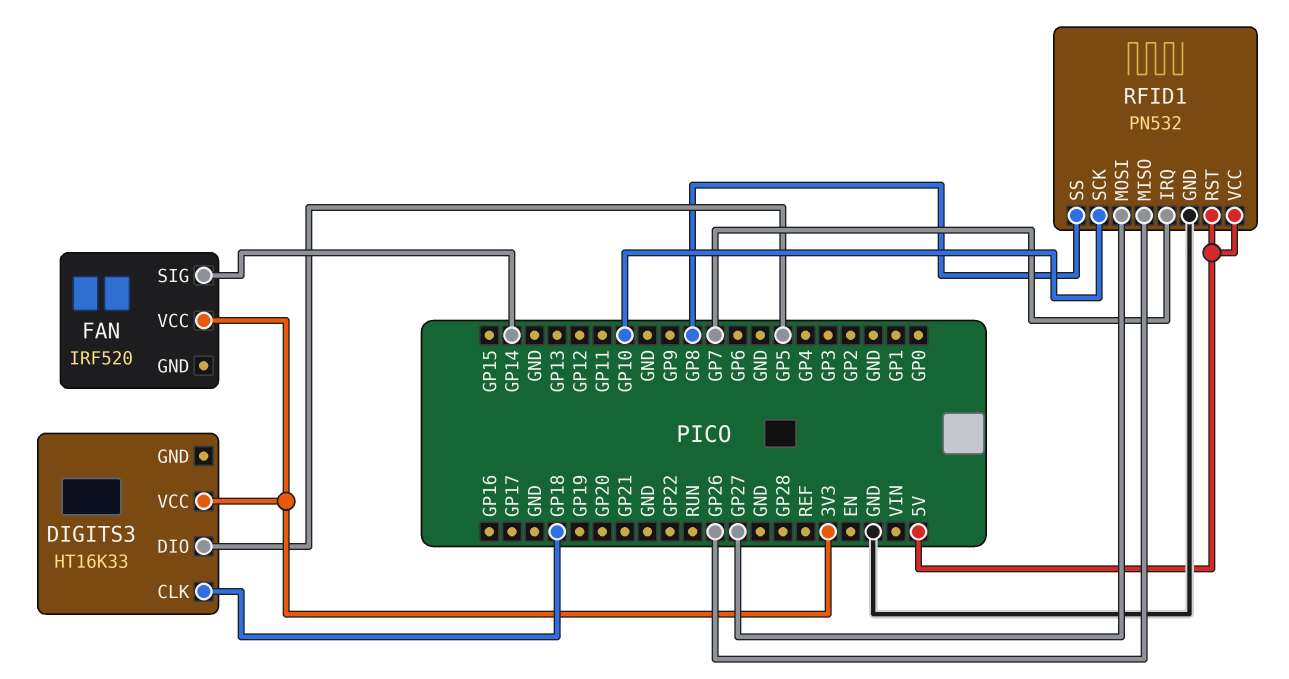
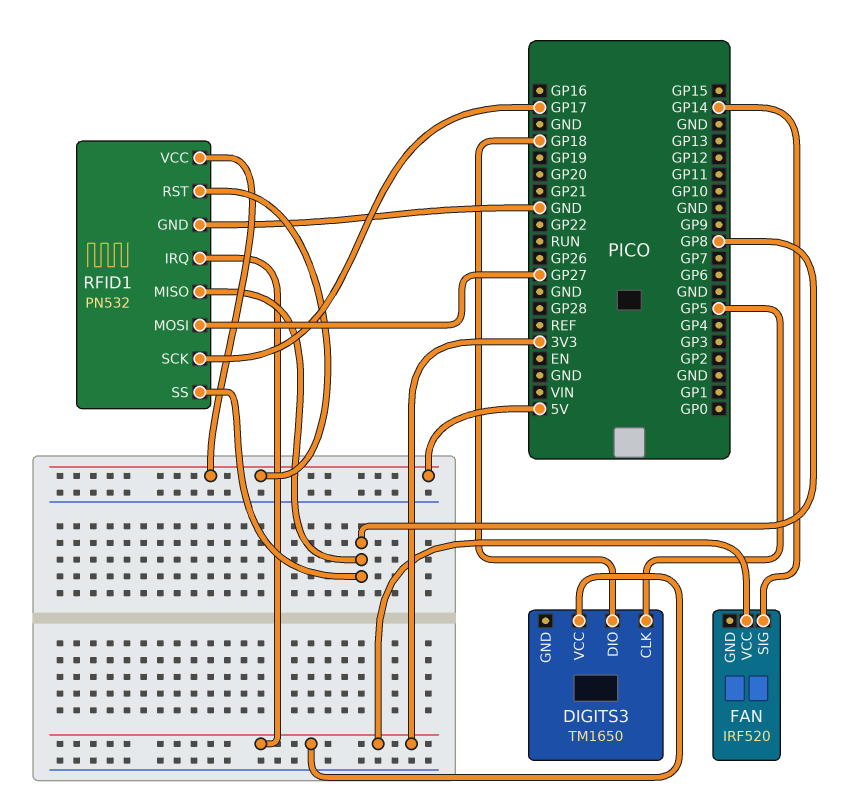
DIGITS3: HT16K33 -> TM1650
DIGITS3 pin CLK: GP18 -> GP5
DIGITS3 pin DIO: GP5 -> GP18
RFID1 pin IRQ: GP7 -> 3V3
RFID1 pin MISO: GP26 -> GP8
RFID1 pin SCK: GP10 -> GP17

